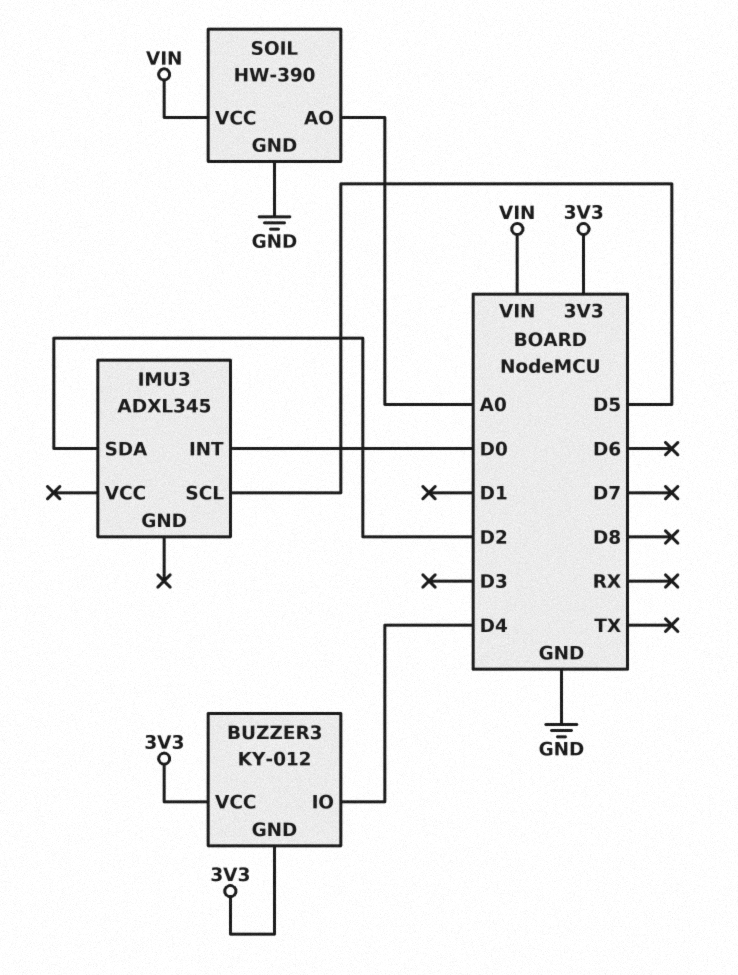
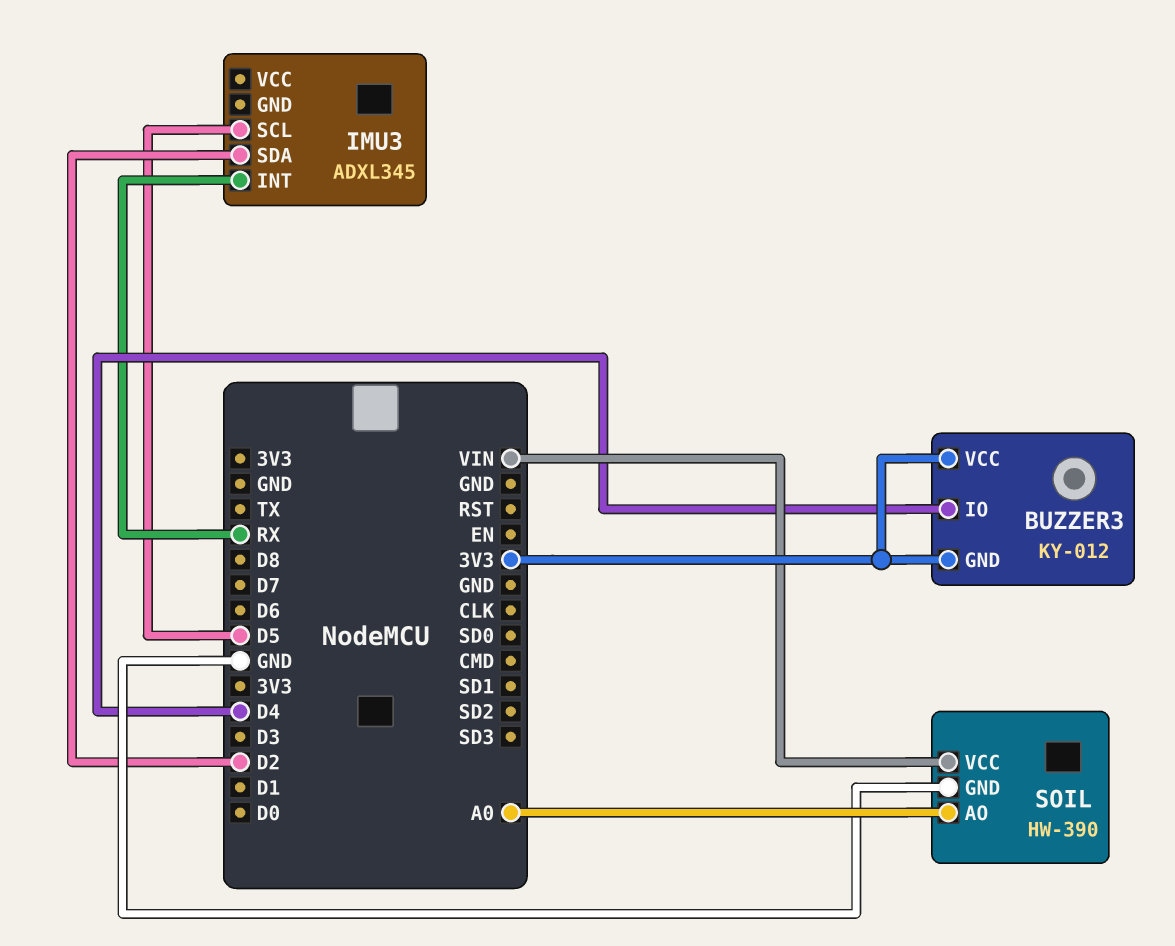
IMU3 pin INT: D0 -> RX

